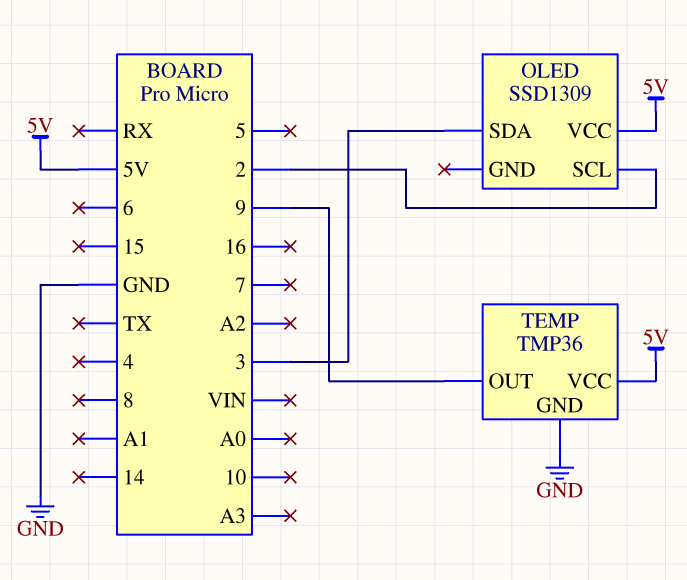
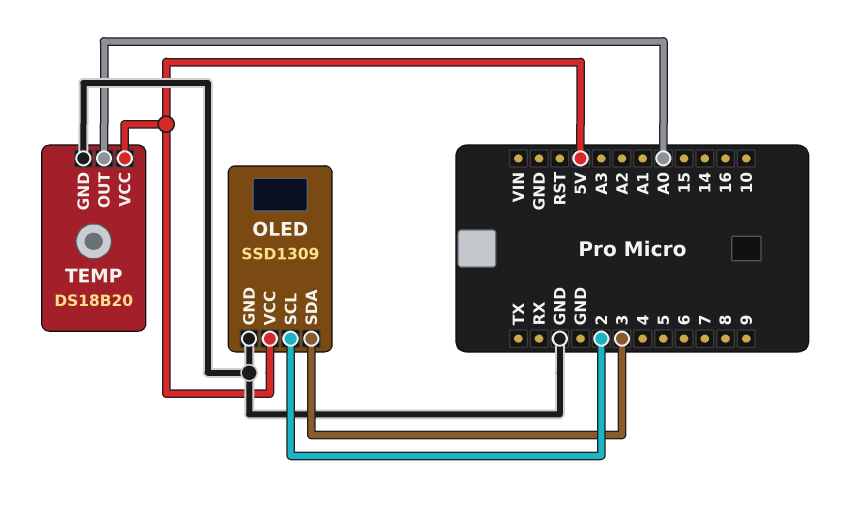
OLED pin GND: none -> GND
TEMP: TMP36 -> DS18B20
TEMP pin OUT: 9 -> A0

